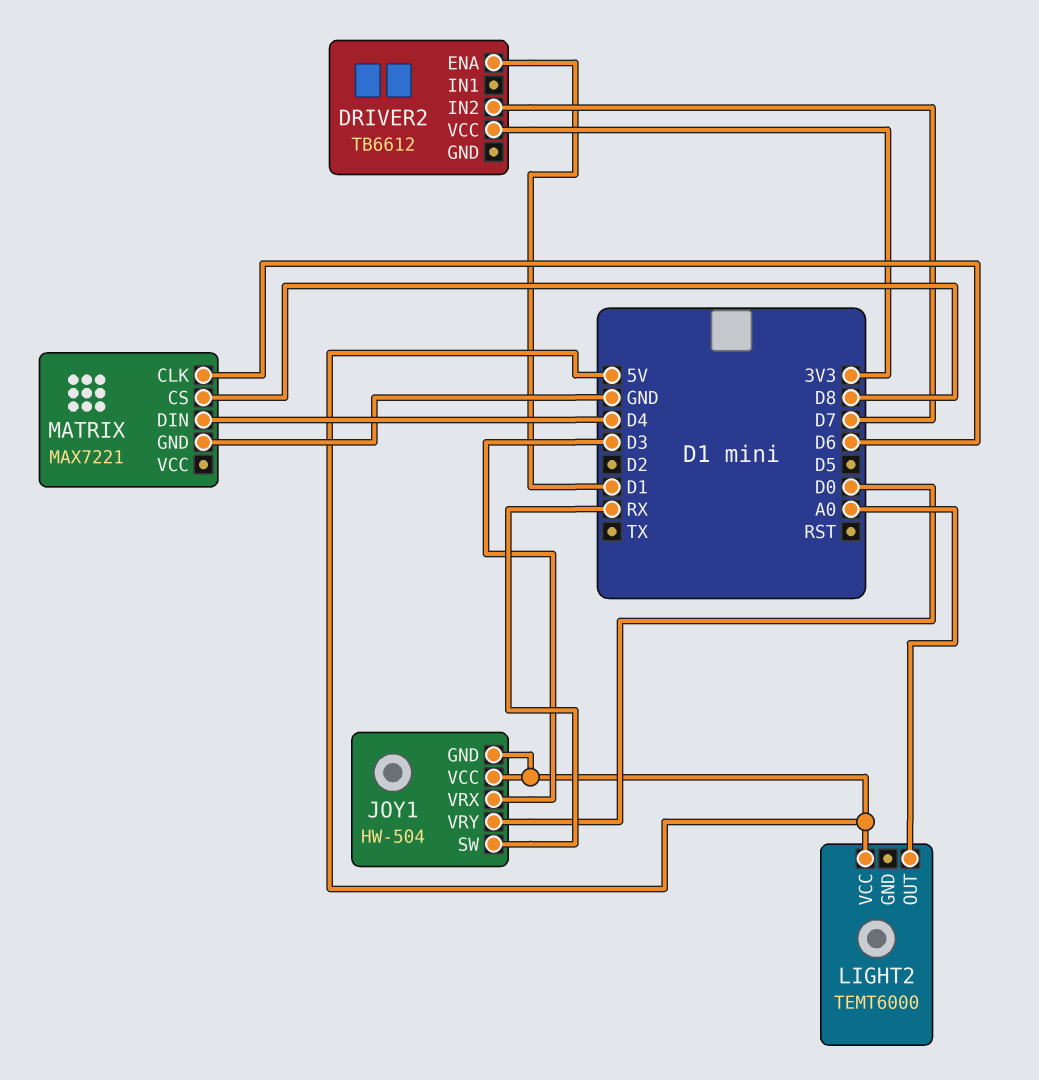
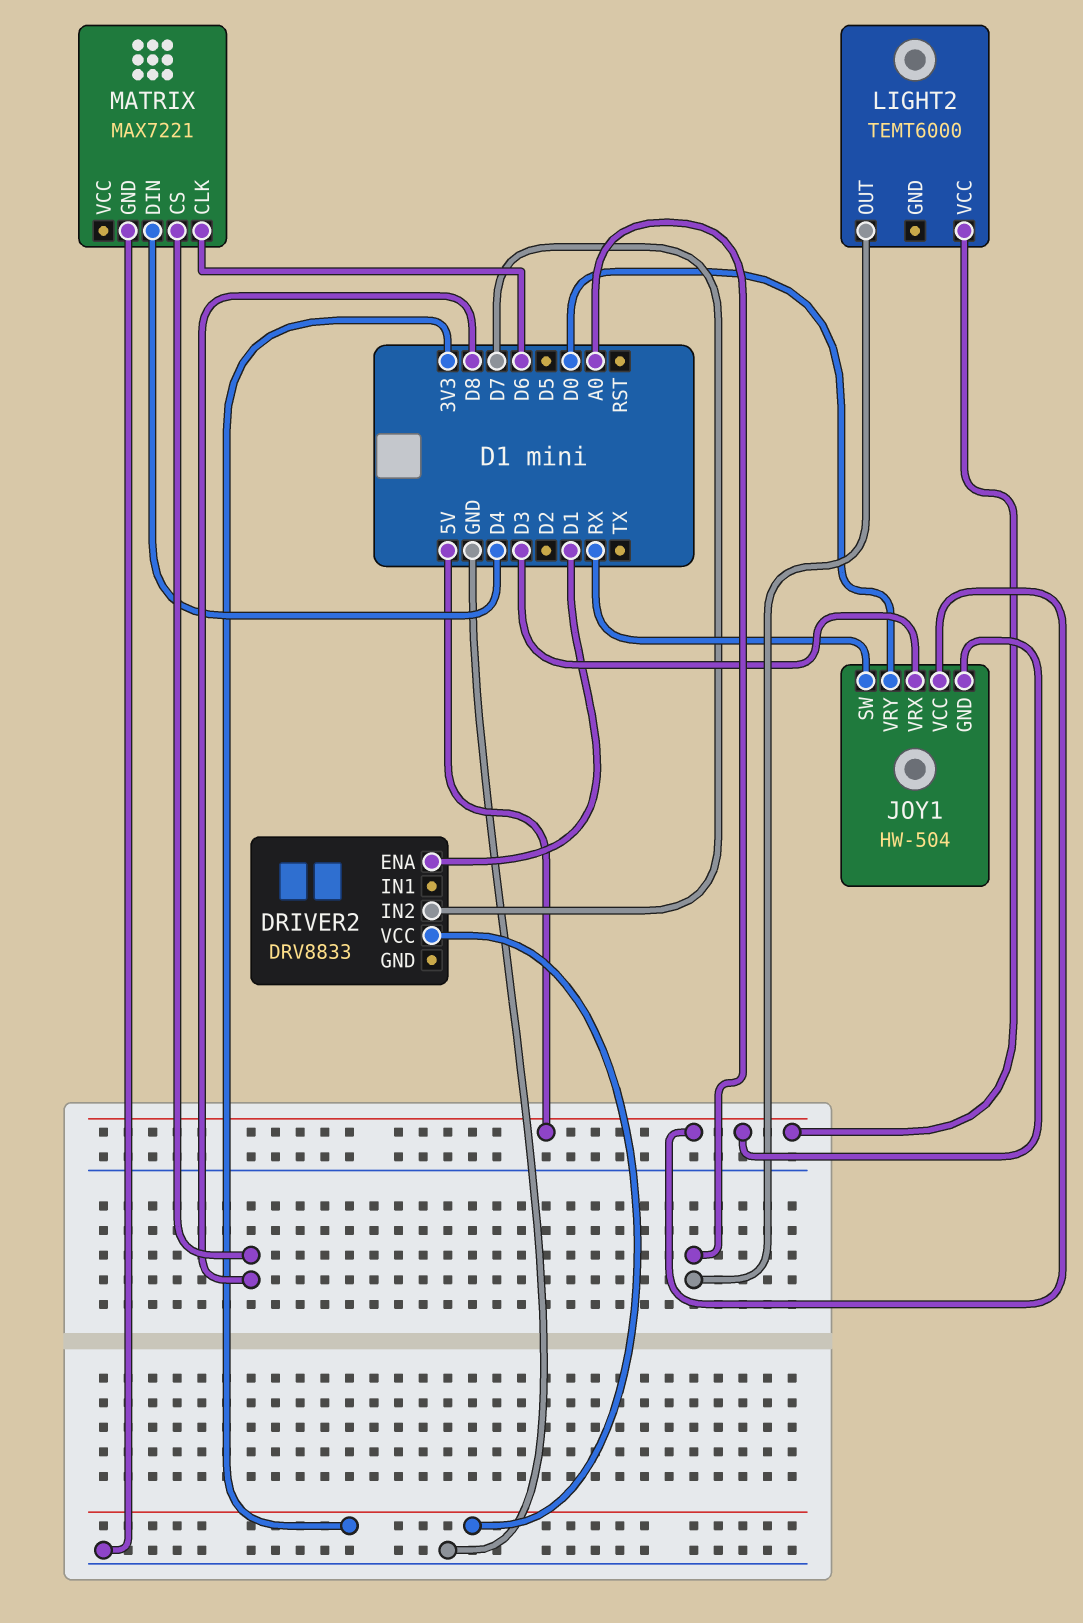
DRIVER2: TB6612 -> DRV8833

